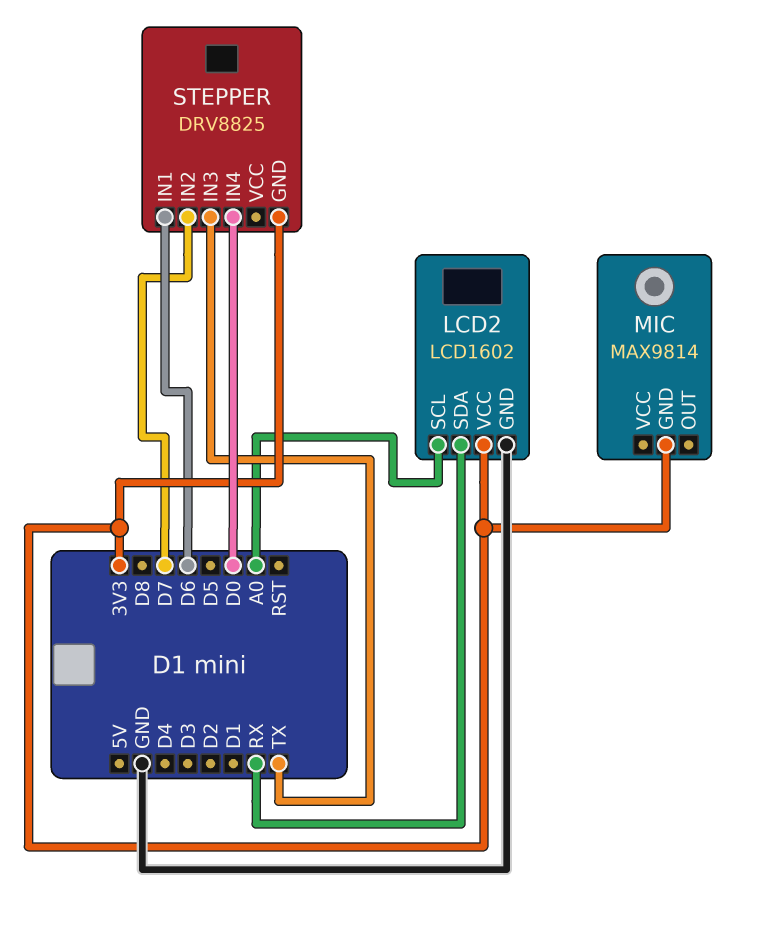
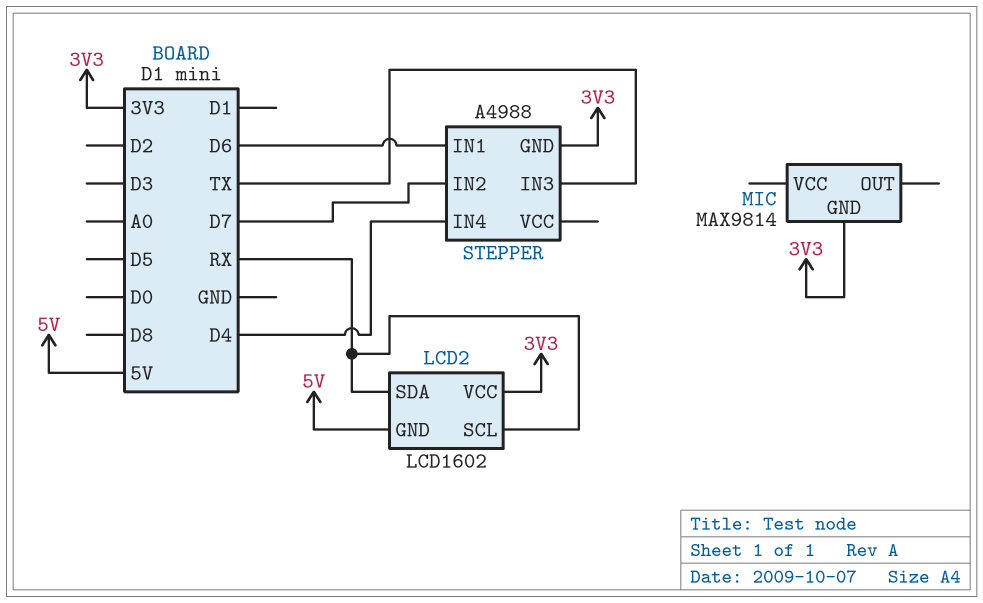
LCD2 pin GND: GND -> 5V
LCD2 pin SCL: A0 -> RX
STEPPER: DRV8825 -> A4988
STEPPER pin IN4: D0 -> D4

